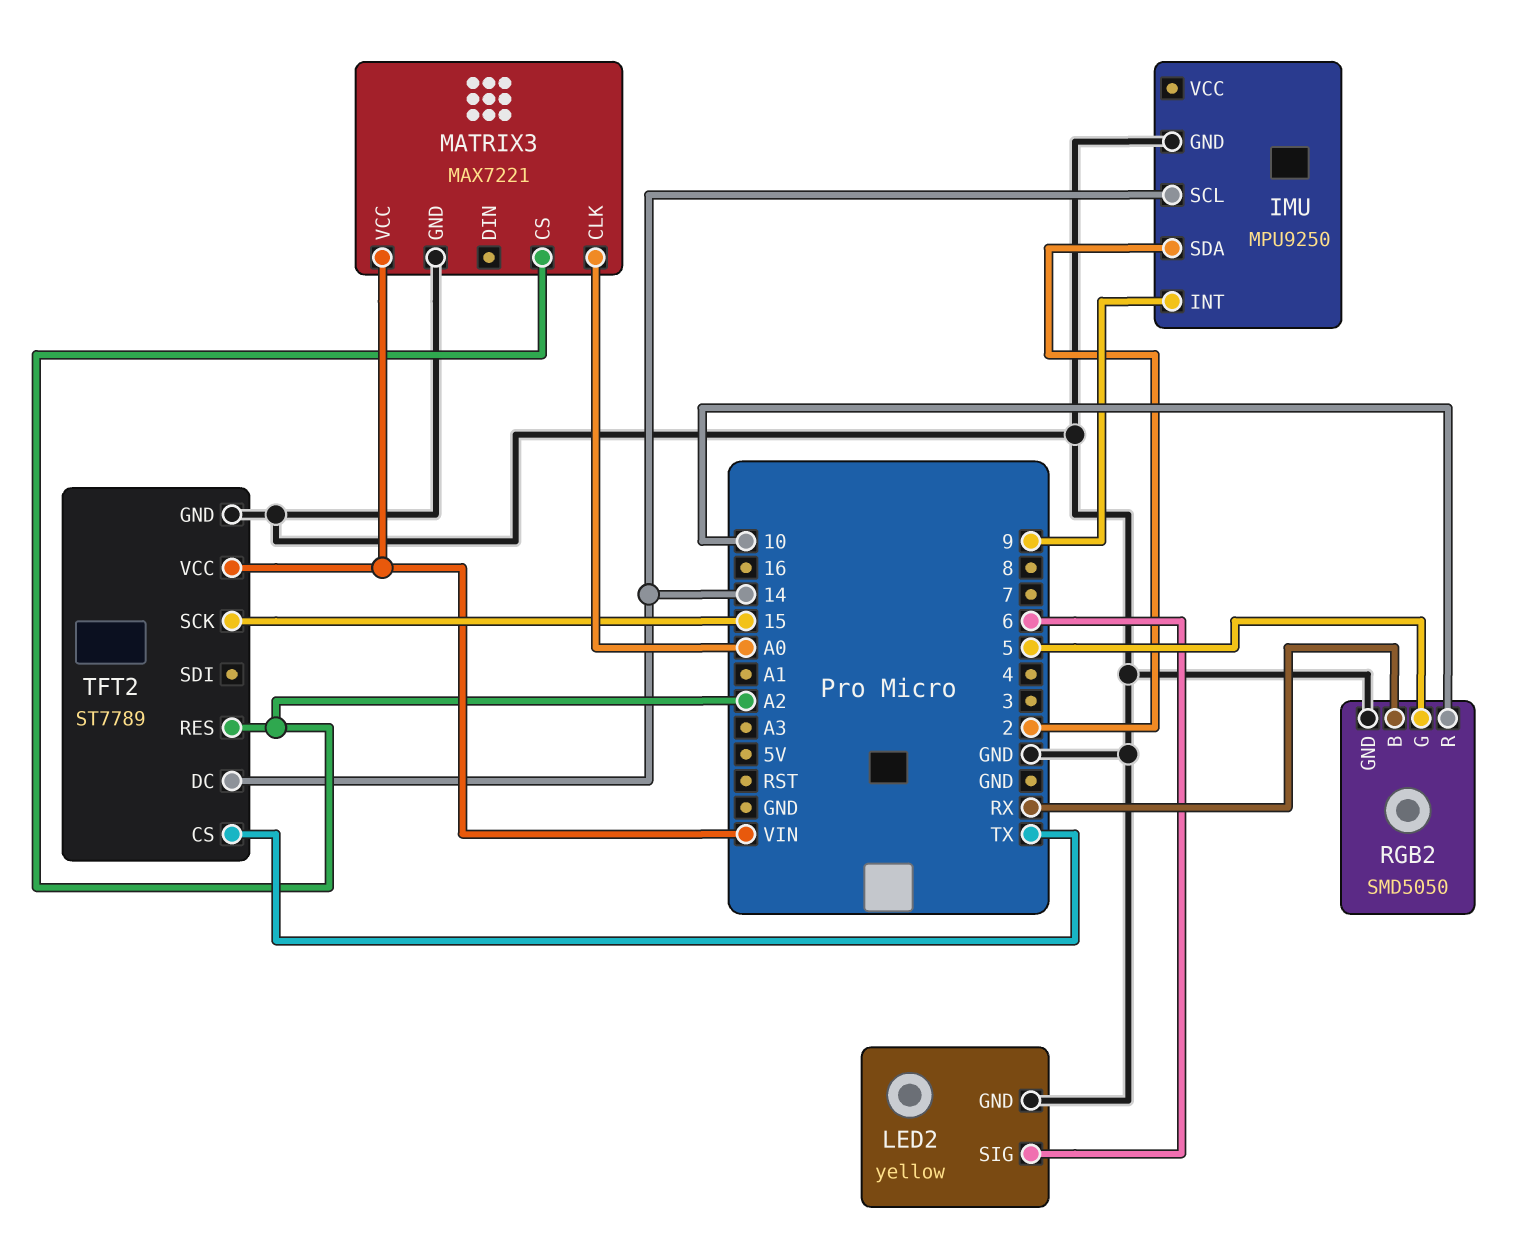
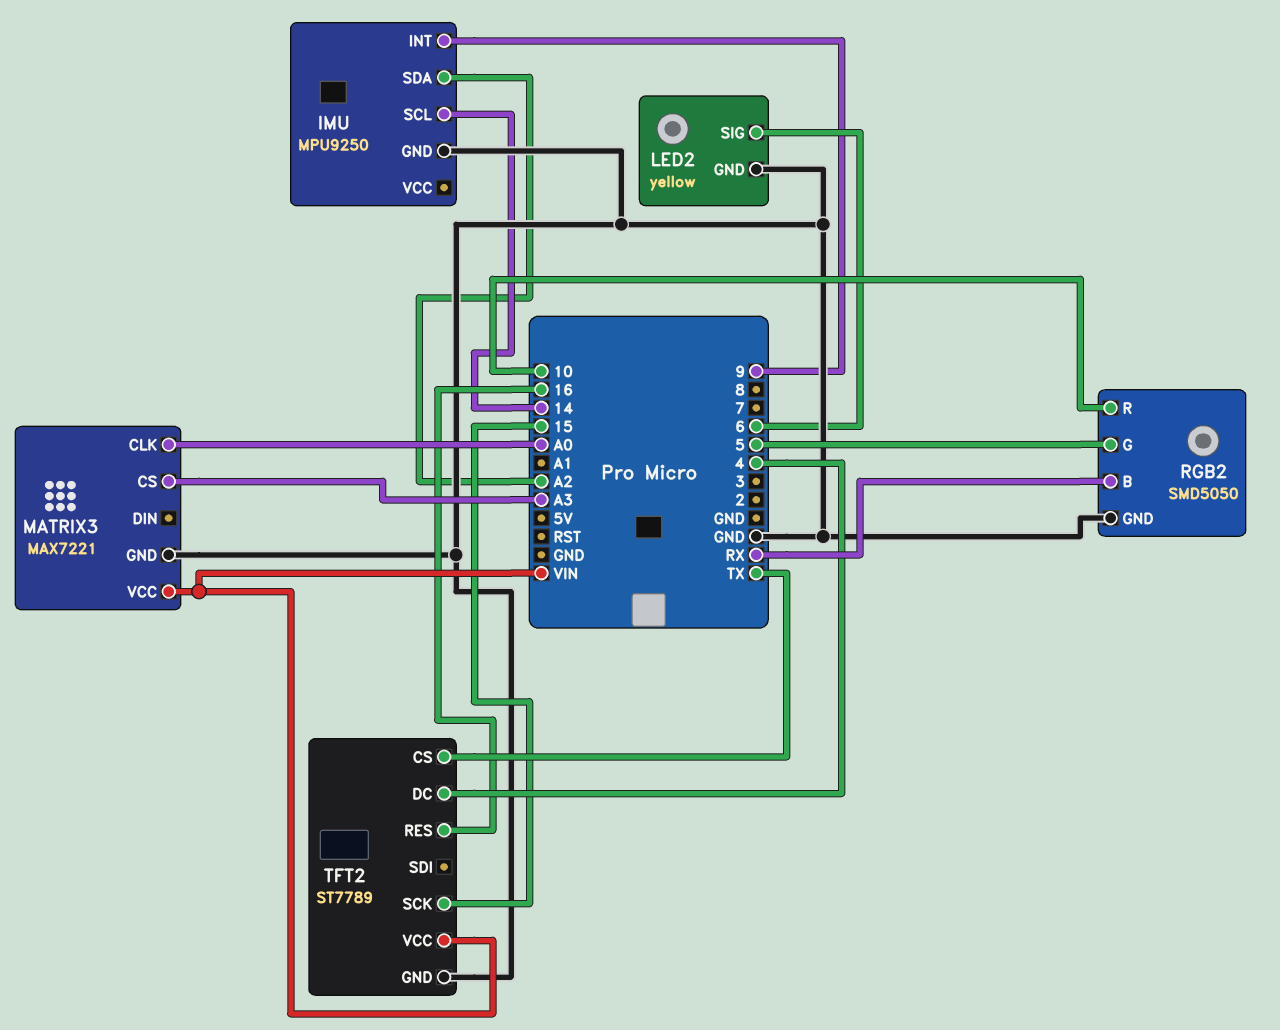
IMU pin SDA: 2 -> A2
MATRIX3 pin CS: A2 -> A3
TFT2 pin DC: 14 -> 4
TFT2 pin RES: A2 -> 16

